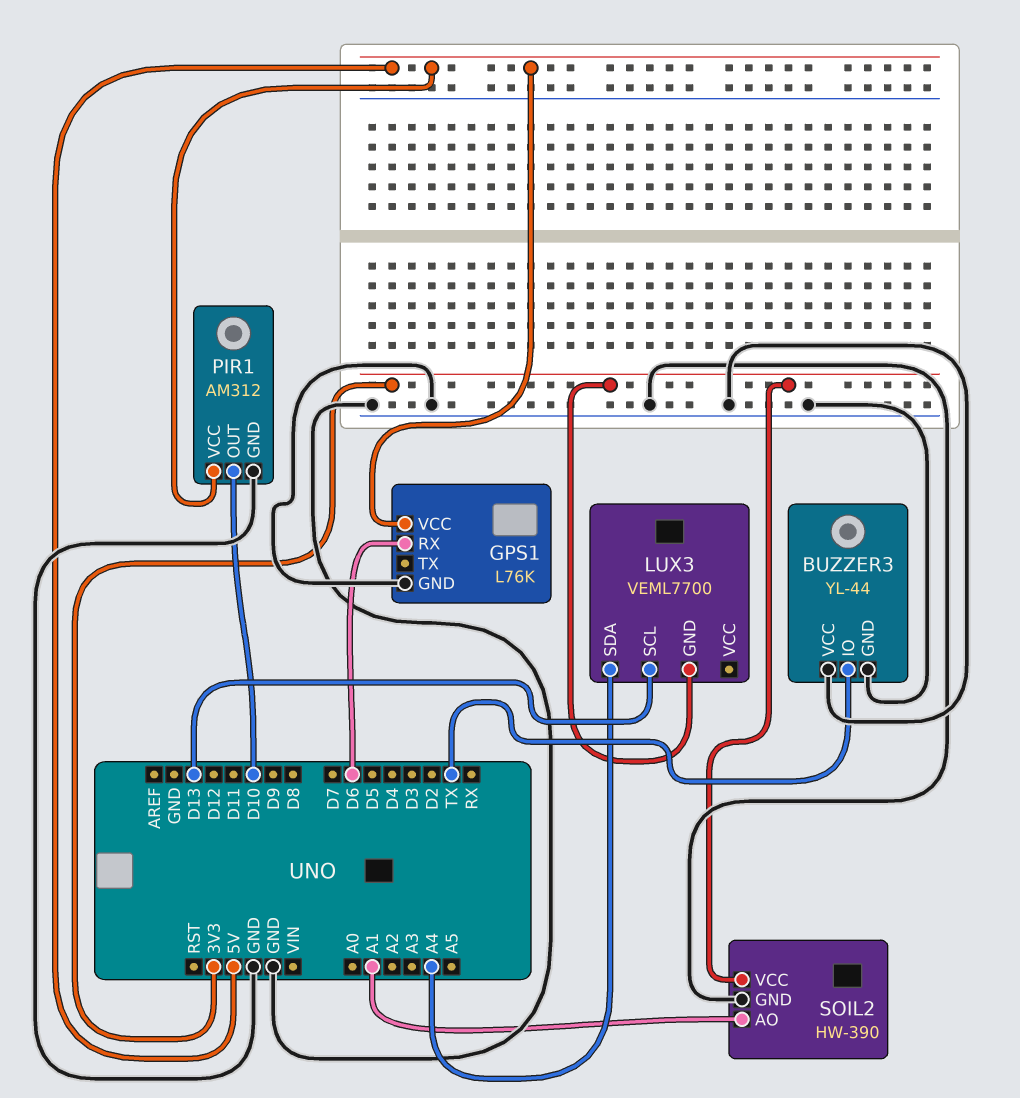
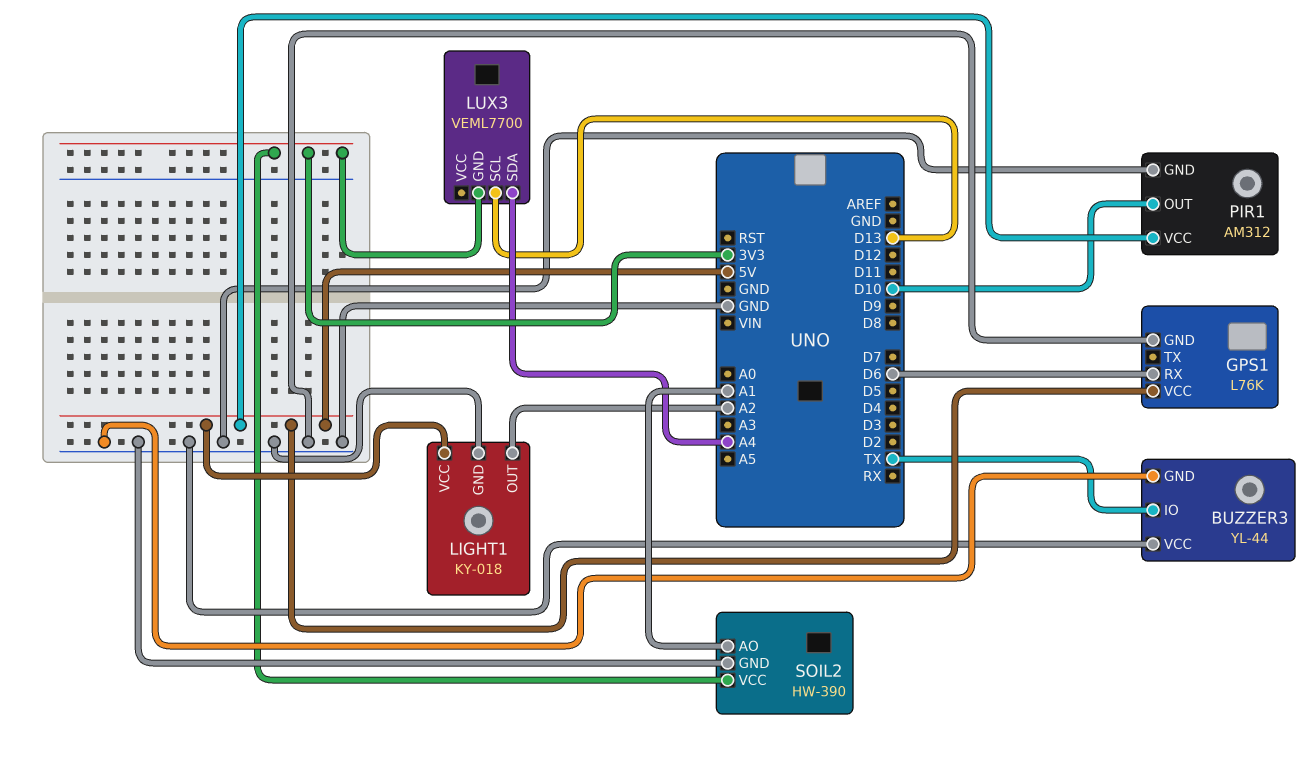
LIGHT1: none -> KY-018
LIGHT1 pin GND: none -> GND
LIGHT1 pin OUT: none -> A2
LIGHT1 pin VCC: none -> 5V

